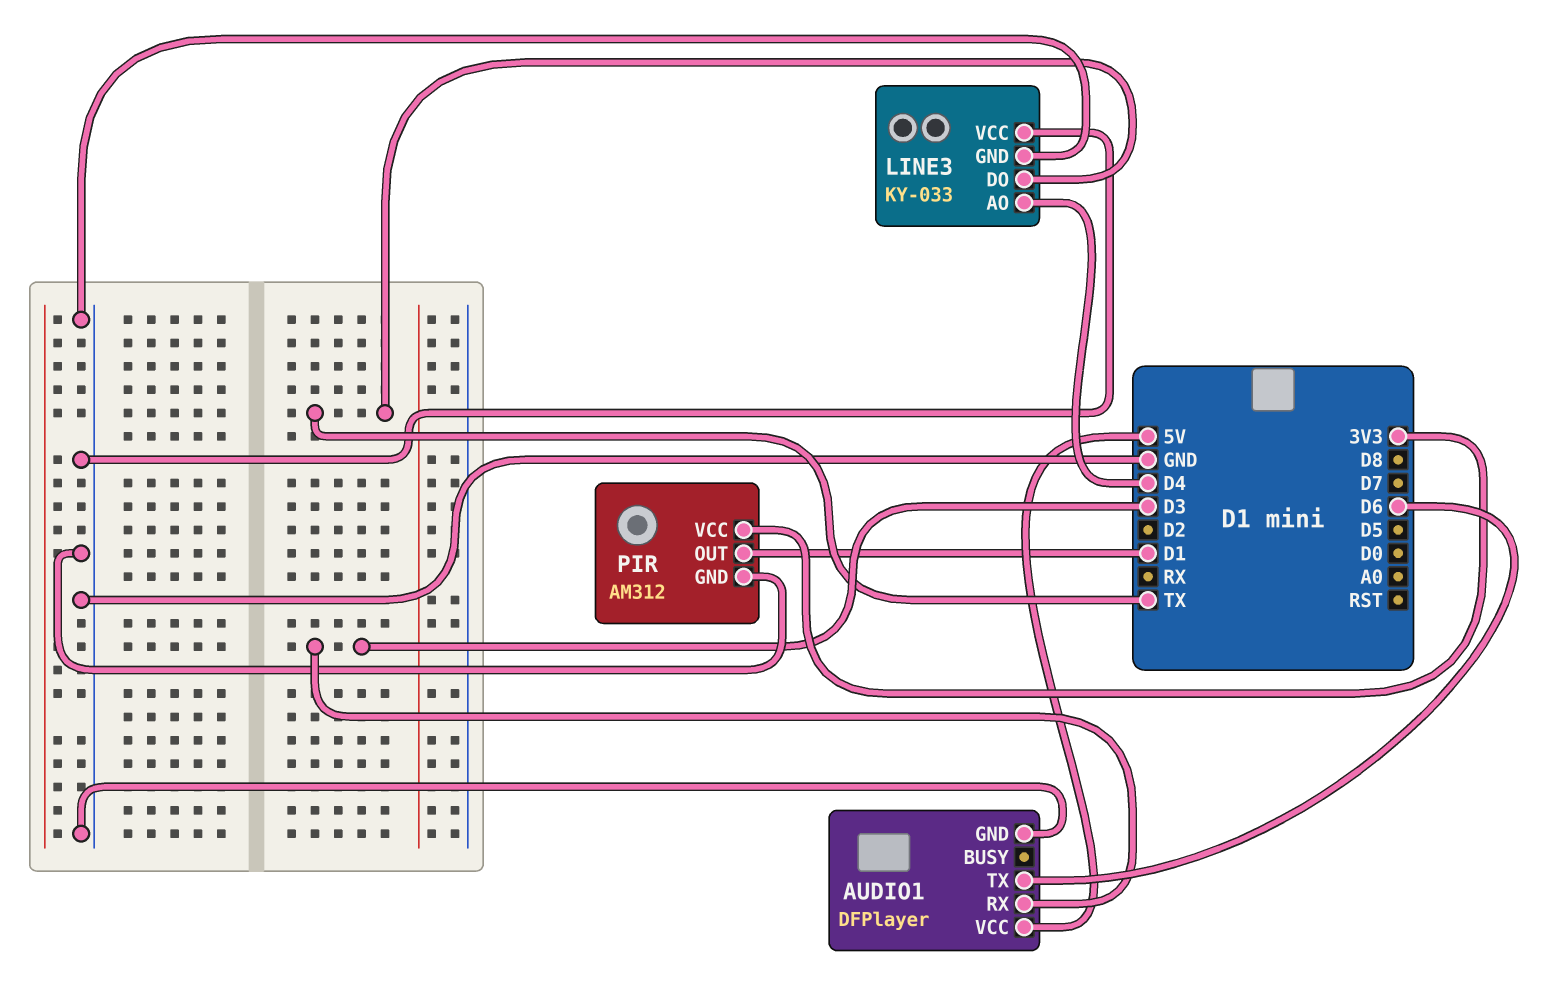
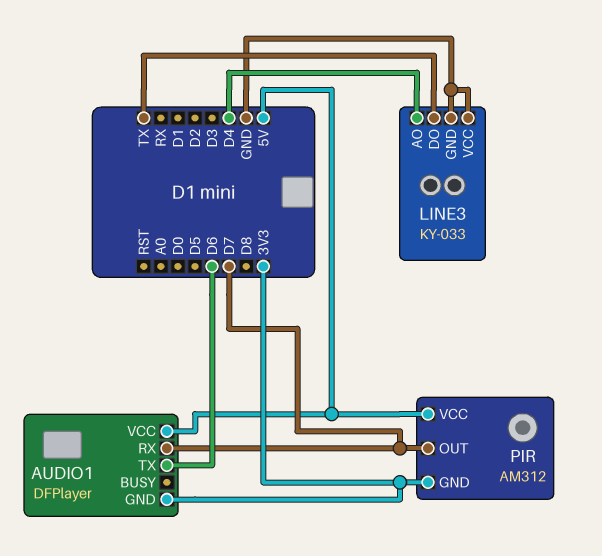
AUDIO1 pin GND: GND -> 3V3
AUDIO1 pin RX: D3 -> D7
PIR pin GND: GND -> 3V3
PIR pin OUT: D1 -> D7
PIR pin VCC: 3V3 -> 5V

